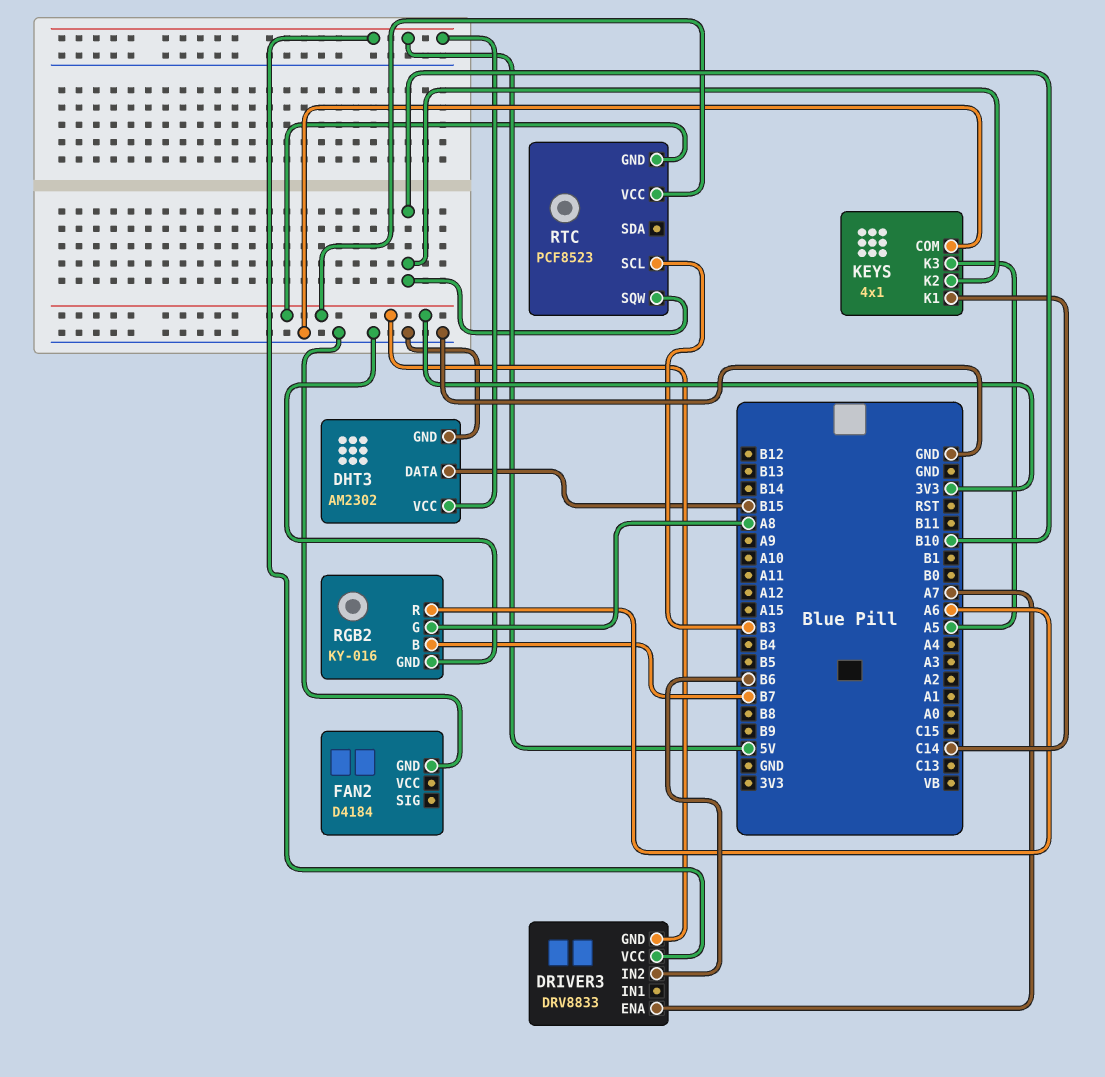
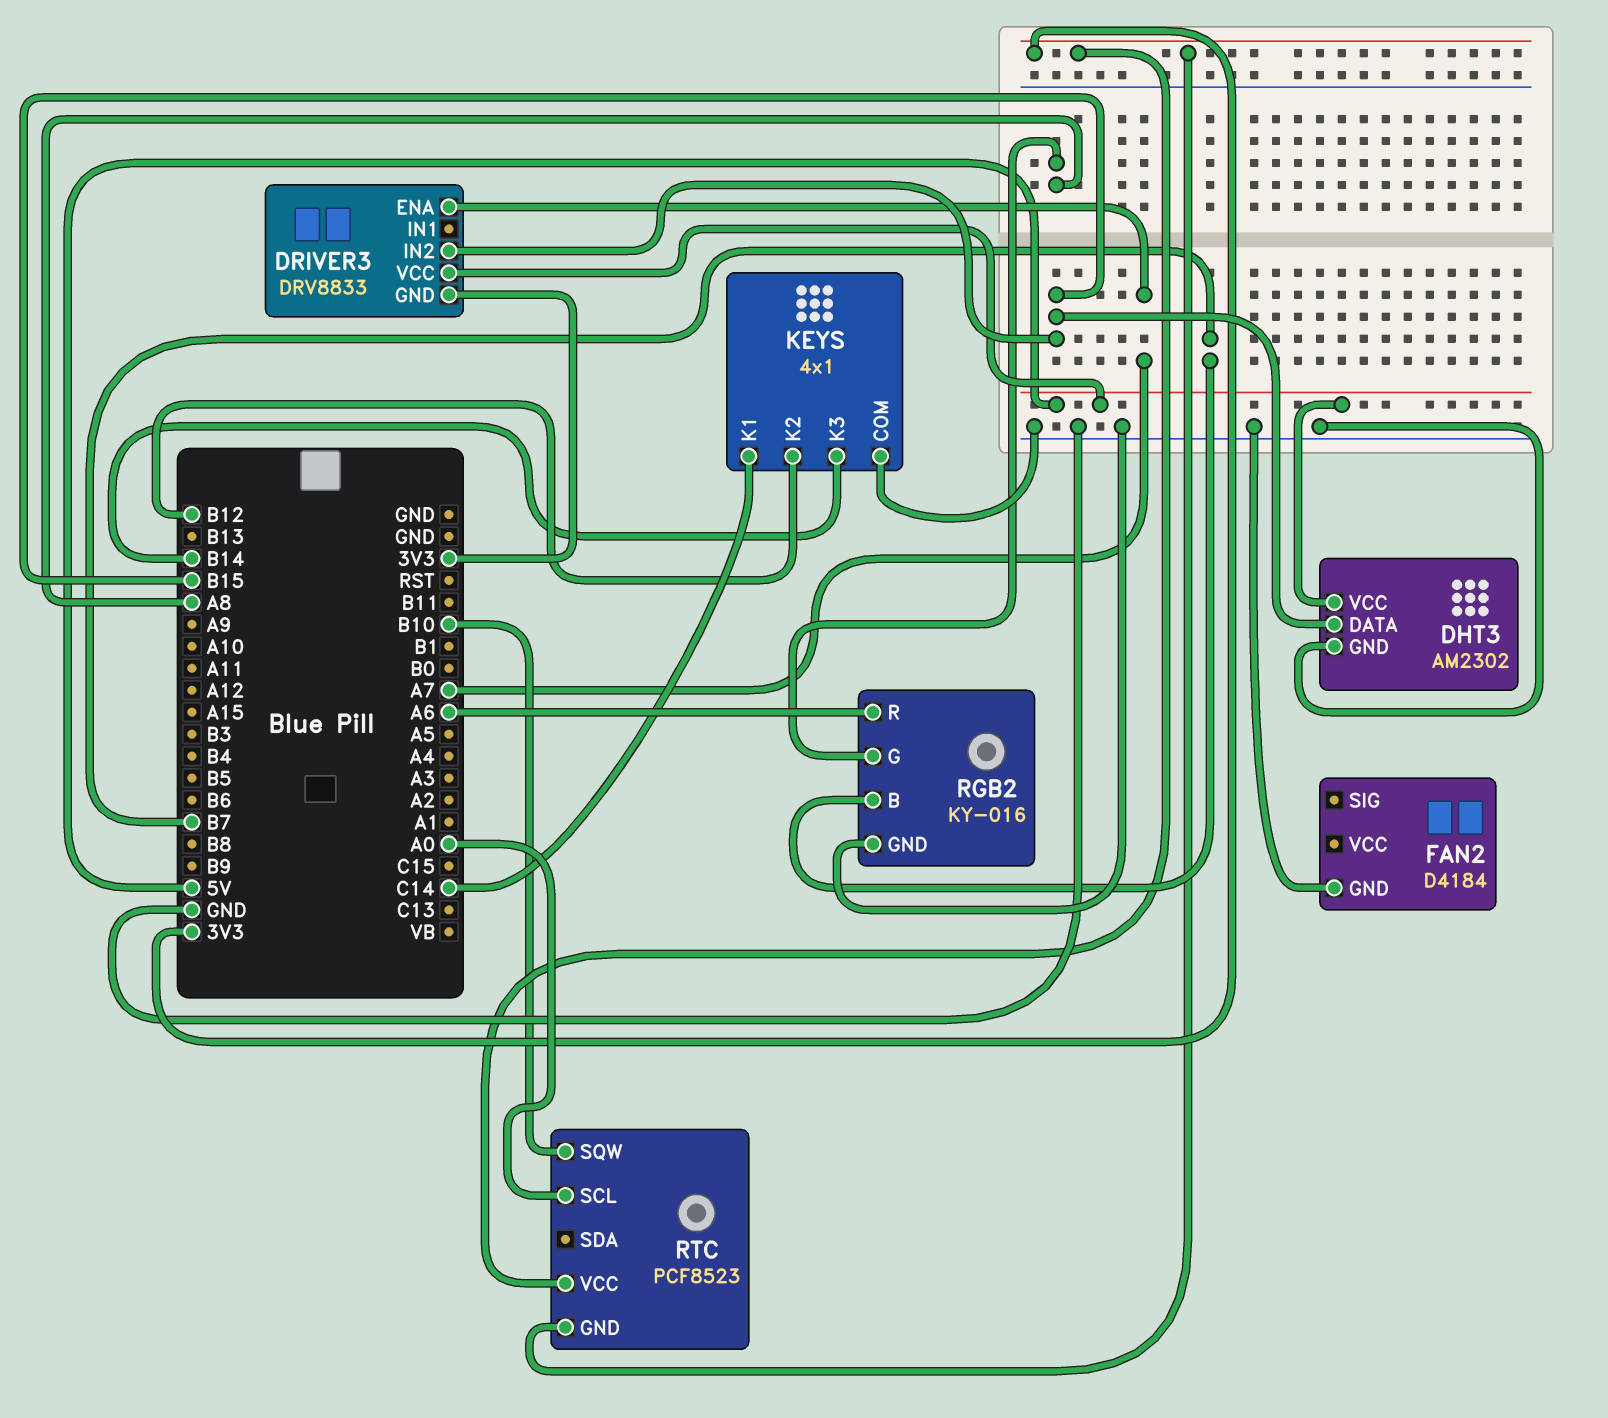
DRIVER3 pin IN2: B6 -> B15
KEYS pin K2: B10 -> B12
KEYS pin K3: A5 -> B14
RTC pin SCL: B3 -> A0

